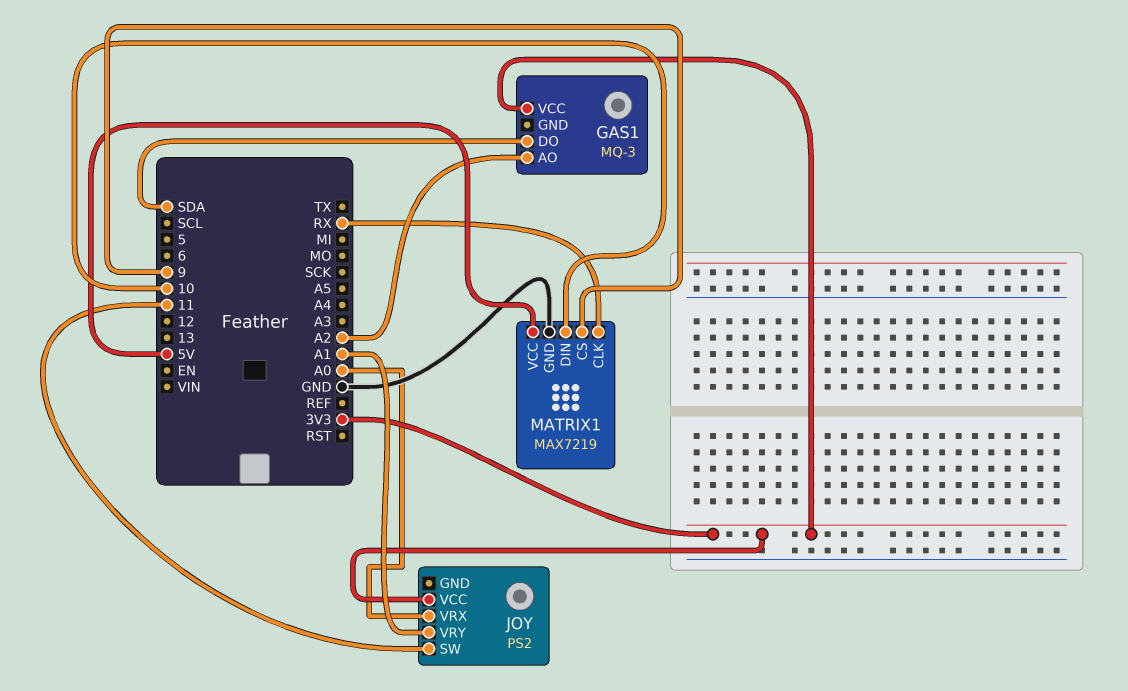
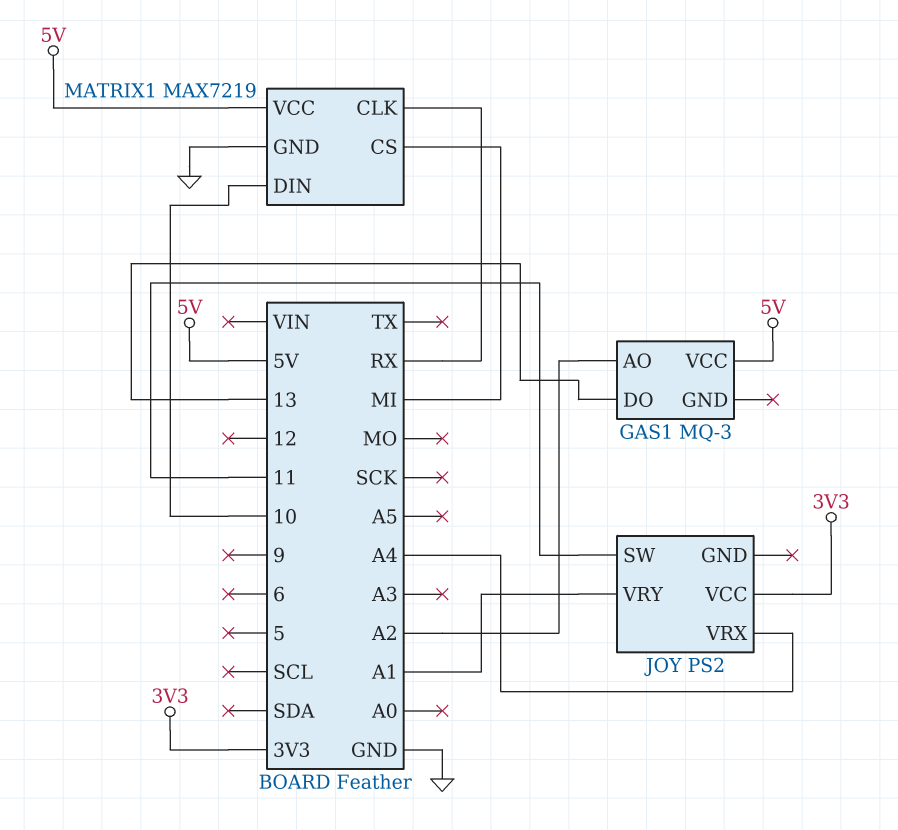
GAS1 pin DO: SDA -> 13
GAS1 pin VCC: 3V3 -> 5V
JOY pin VRX: A0 -> A4
MATRIX1 pin CS: 9 -> MI

